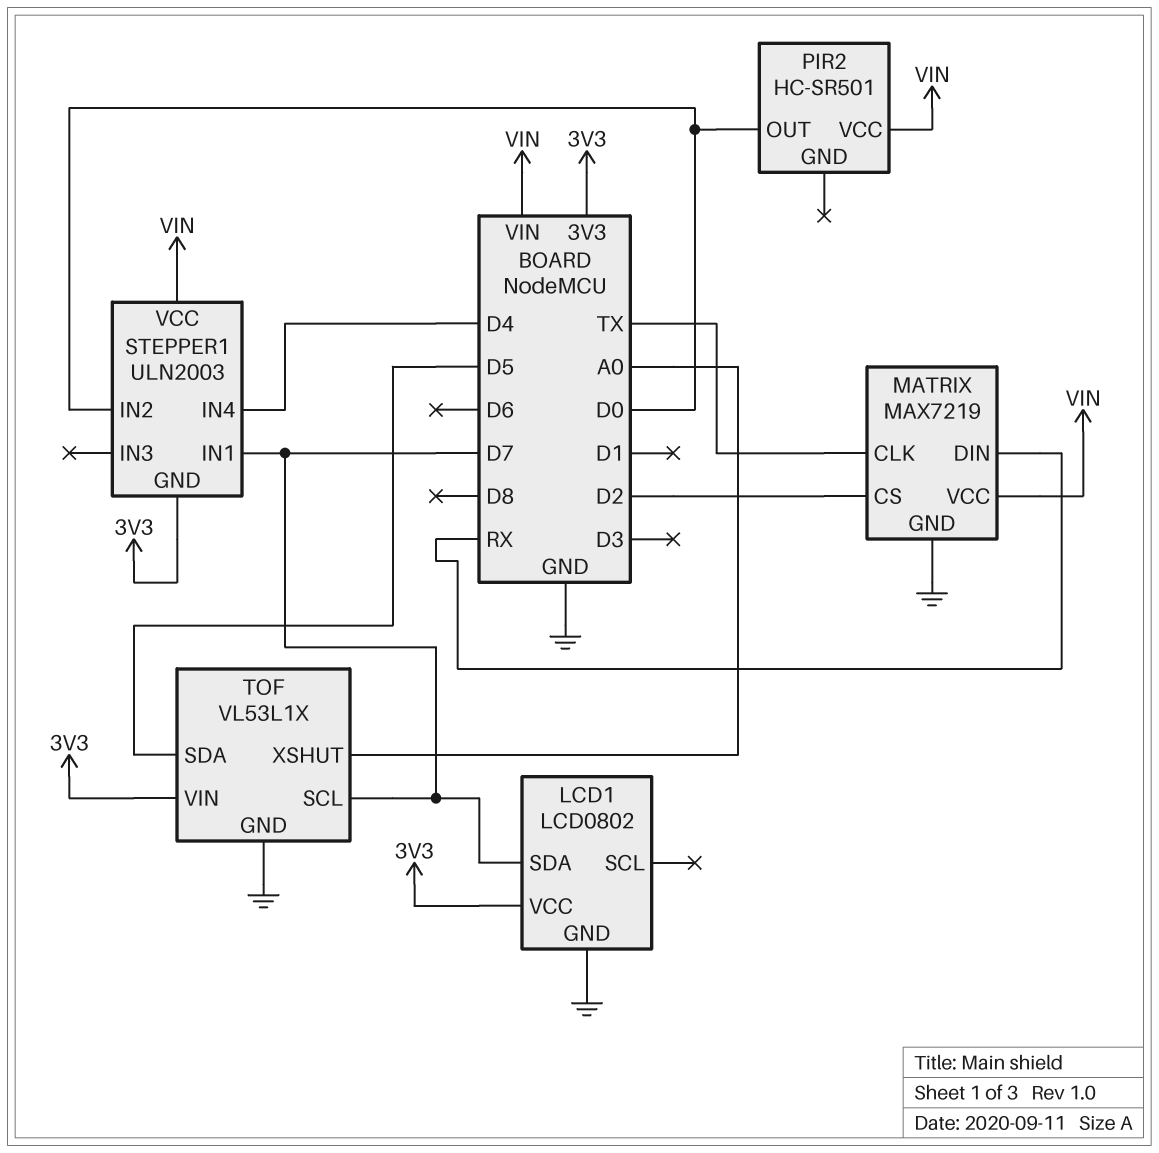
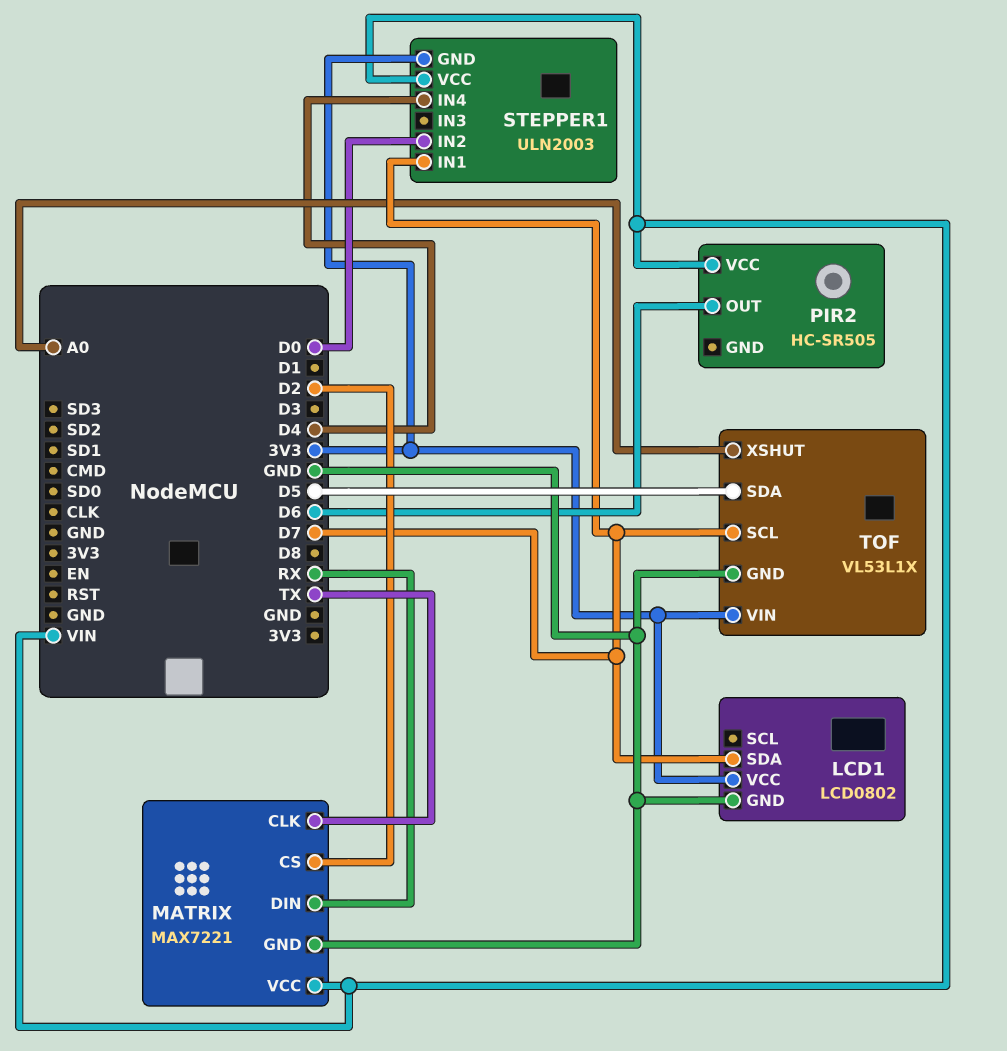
MATRIX: MAX7219 -> MAX7221
PIR2: HC-SR501 -> HC-SR505
PIR2 pin OUT: D0 -> D6

